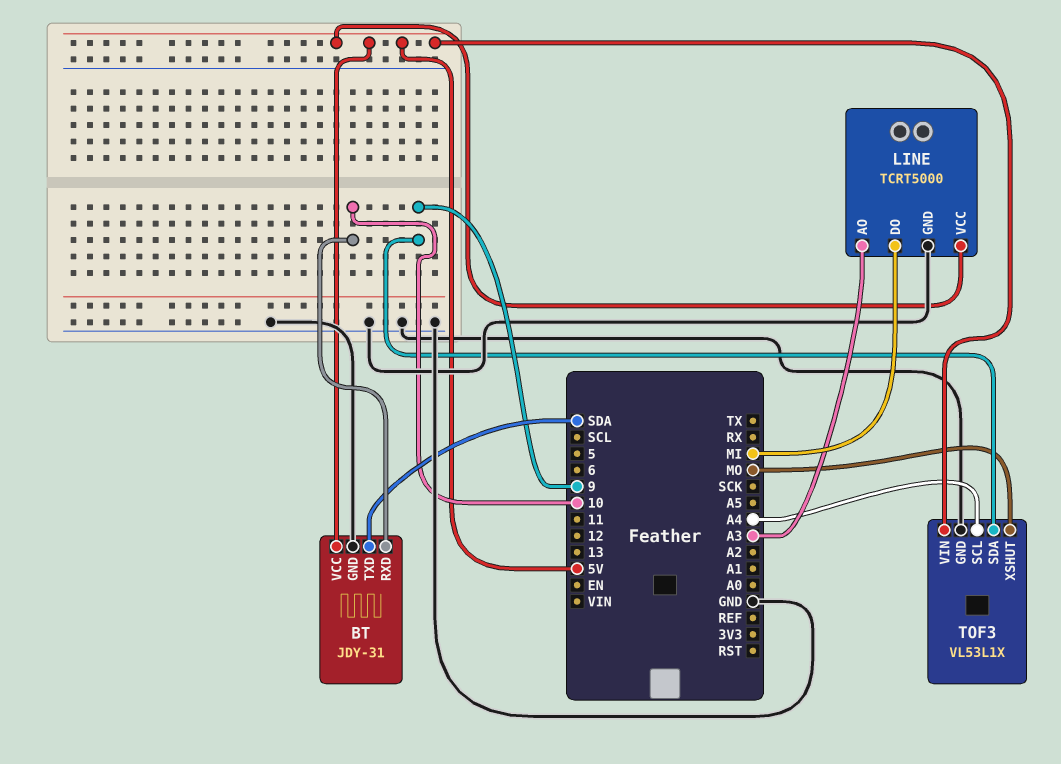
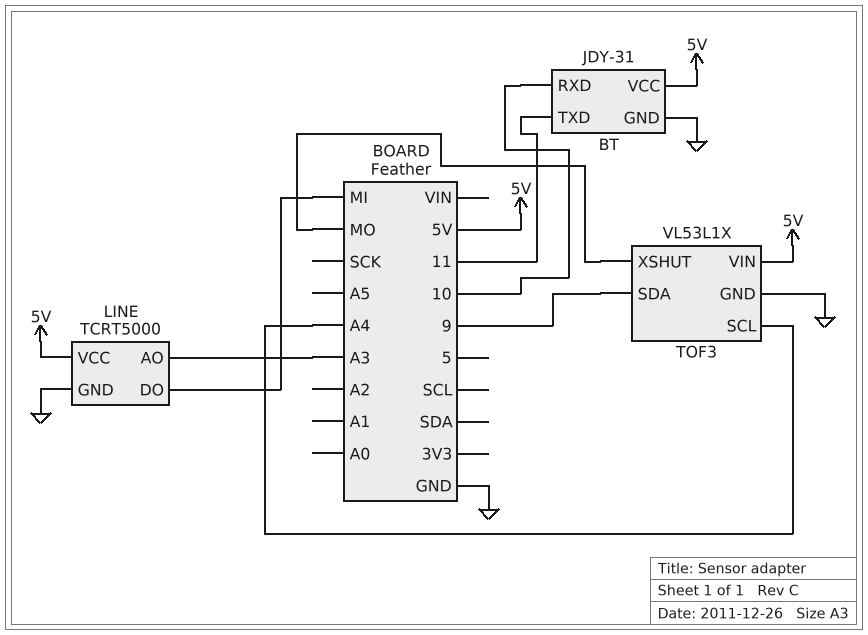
BT pin TXD: SDA -> 11

